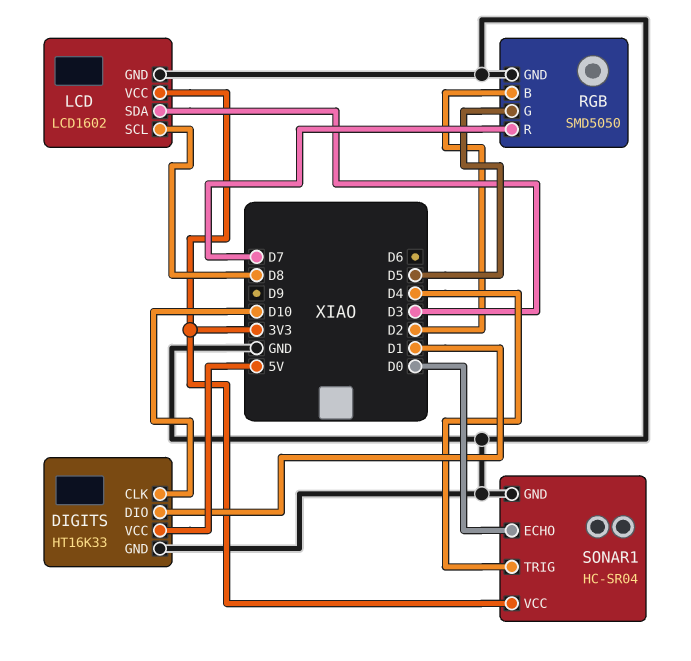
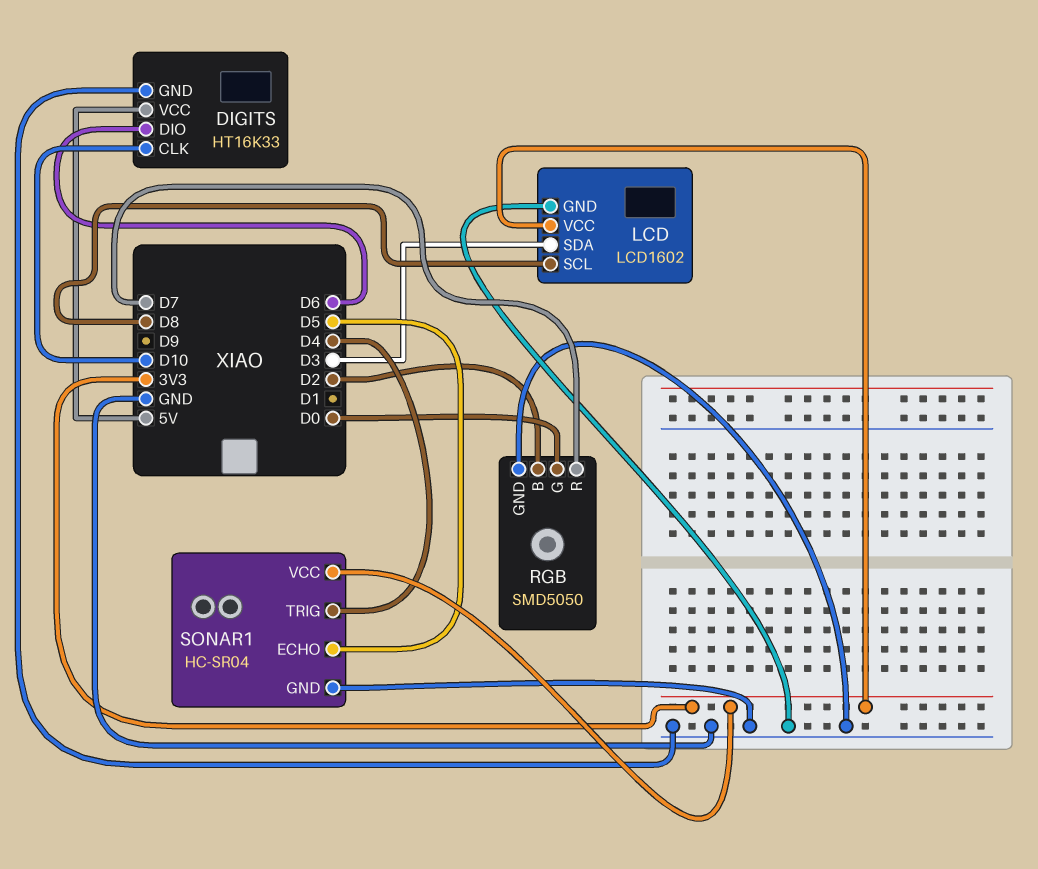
DIGITS pin DIO: D1 -> D6
RGB pin G: D5 -> D0
SONAR1 pin ECHO: D0 -> D5

